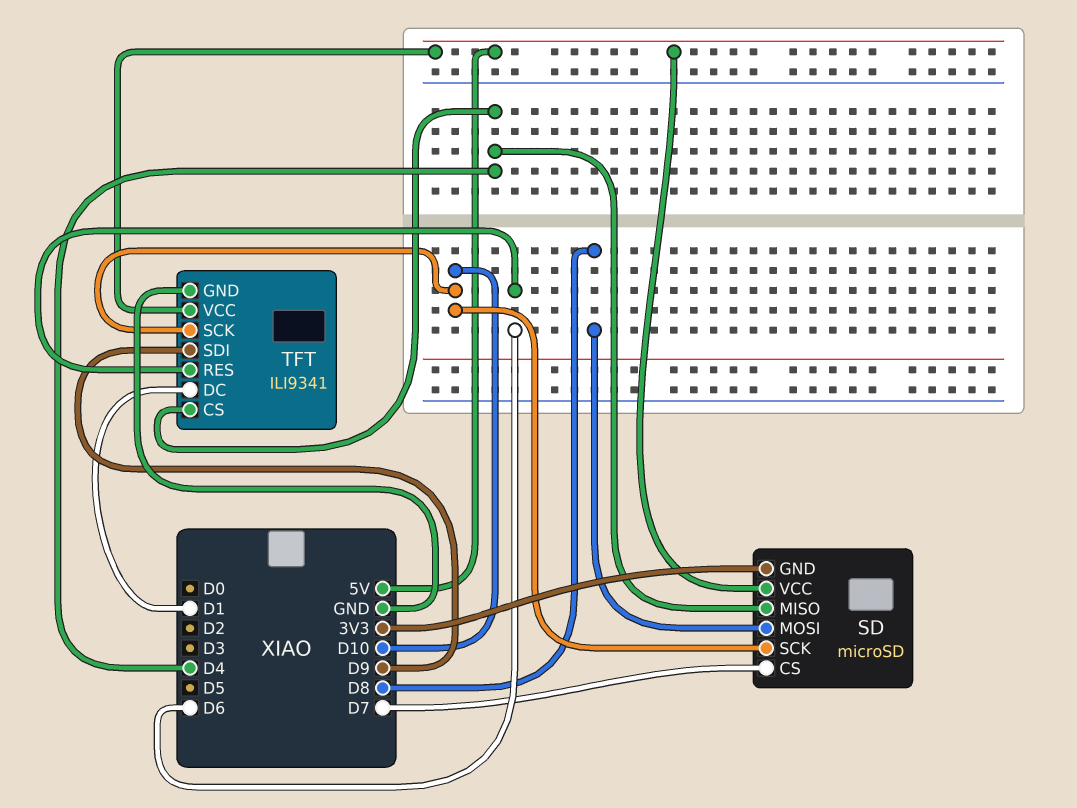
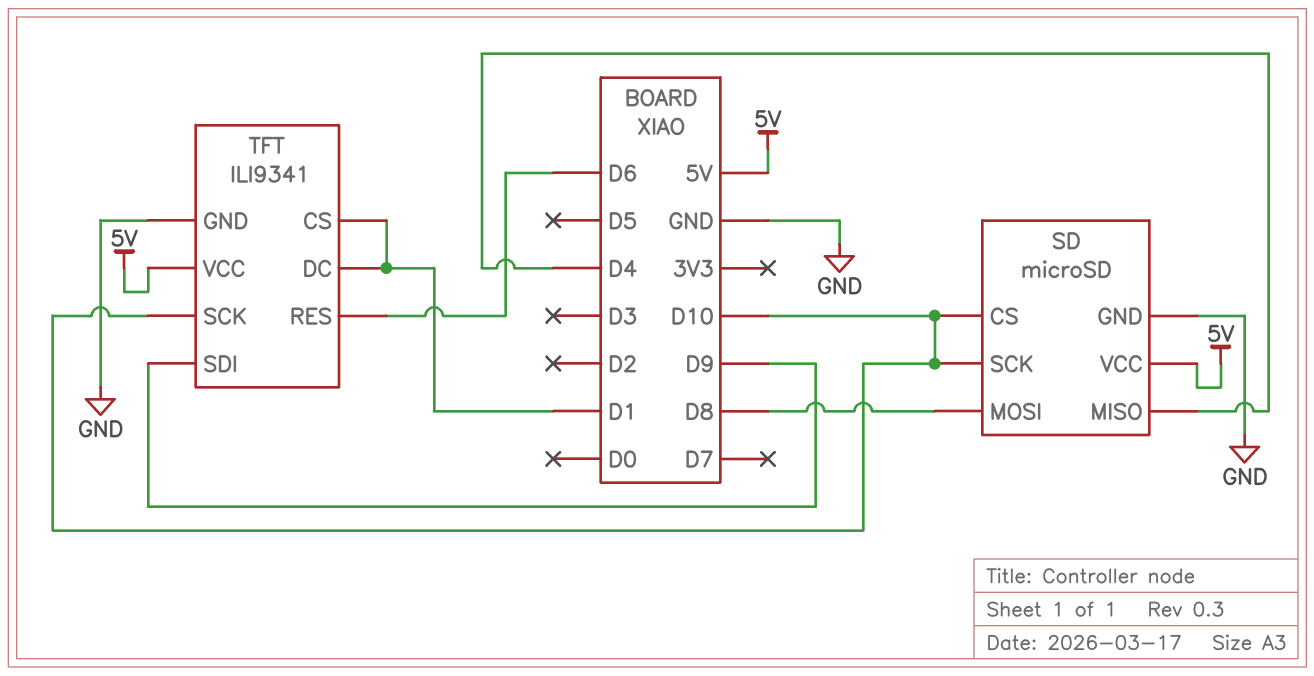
SD pin CS: D7 -> D10
SD pin GND: 3V3 -> GND
TFT pin CS: D4 -> D1

